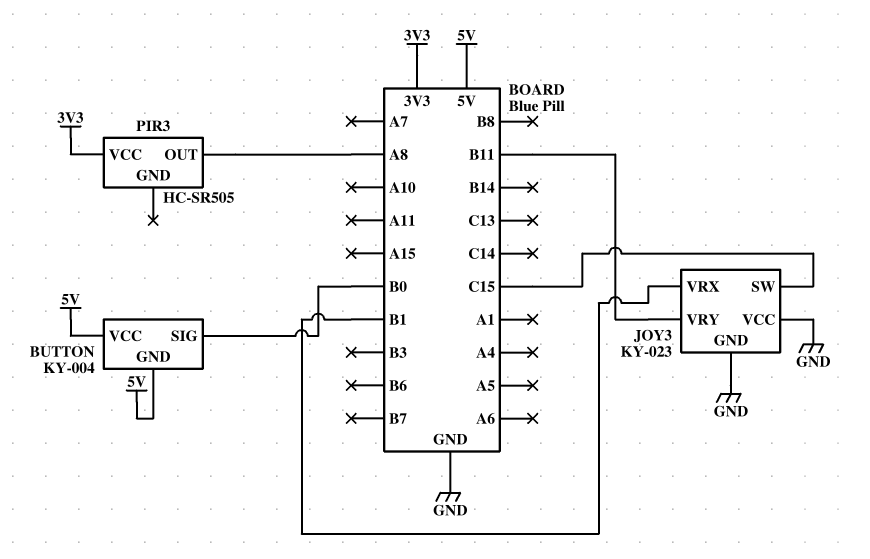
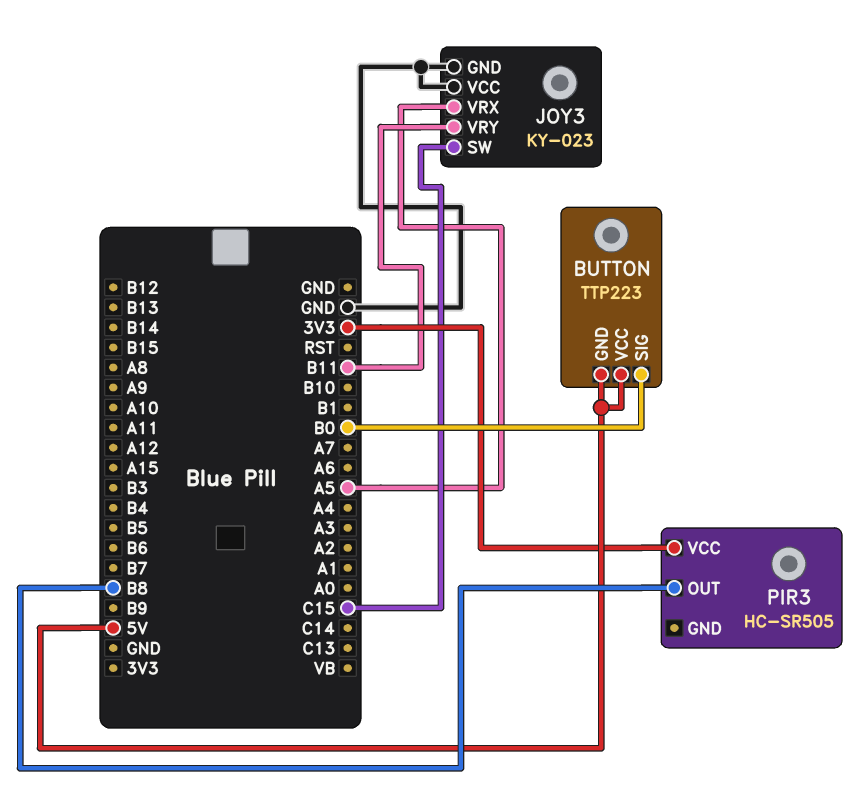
BUTTON: KY-004 -> TTP223
JOY3 pin VRX: B1 -> A5
PIR3 pin OUT: A8 -> B8

